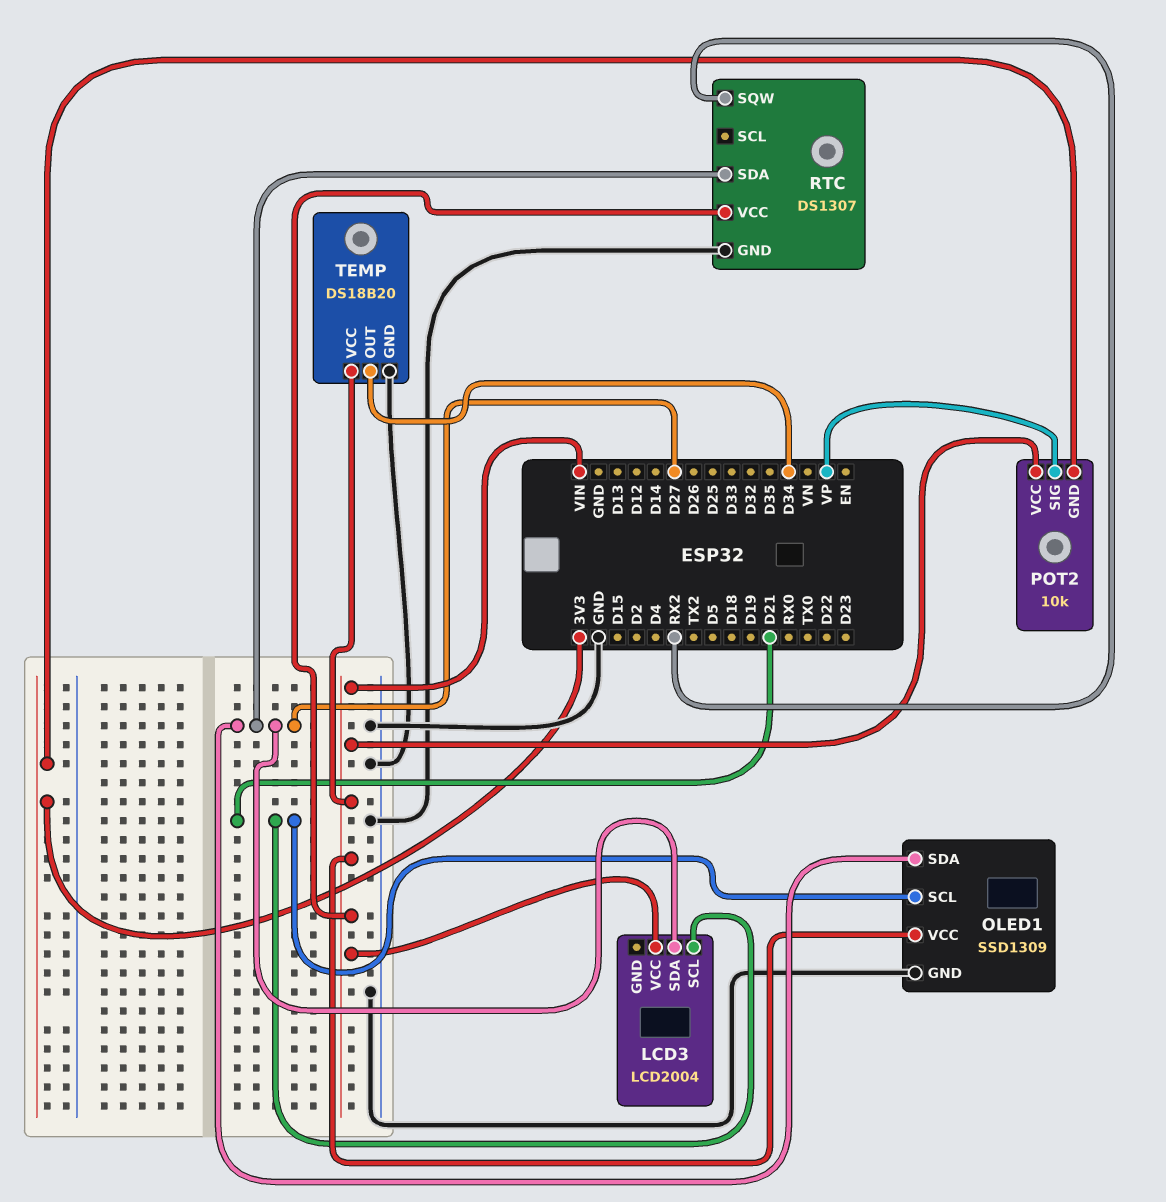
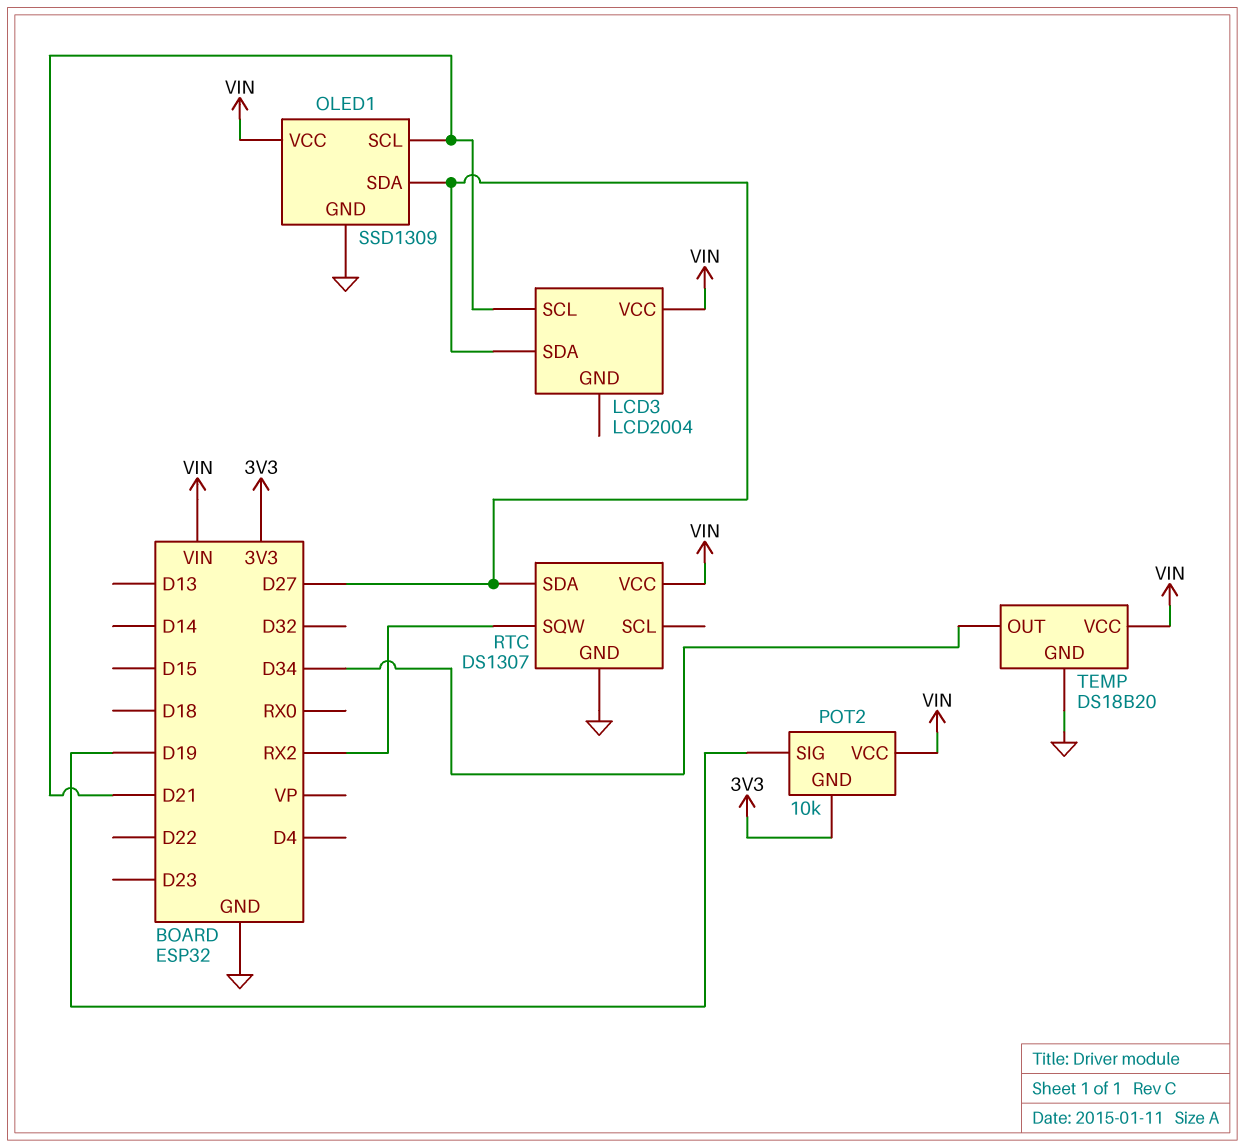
POT2 pin SIG: VP -> D19

